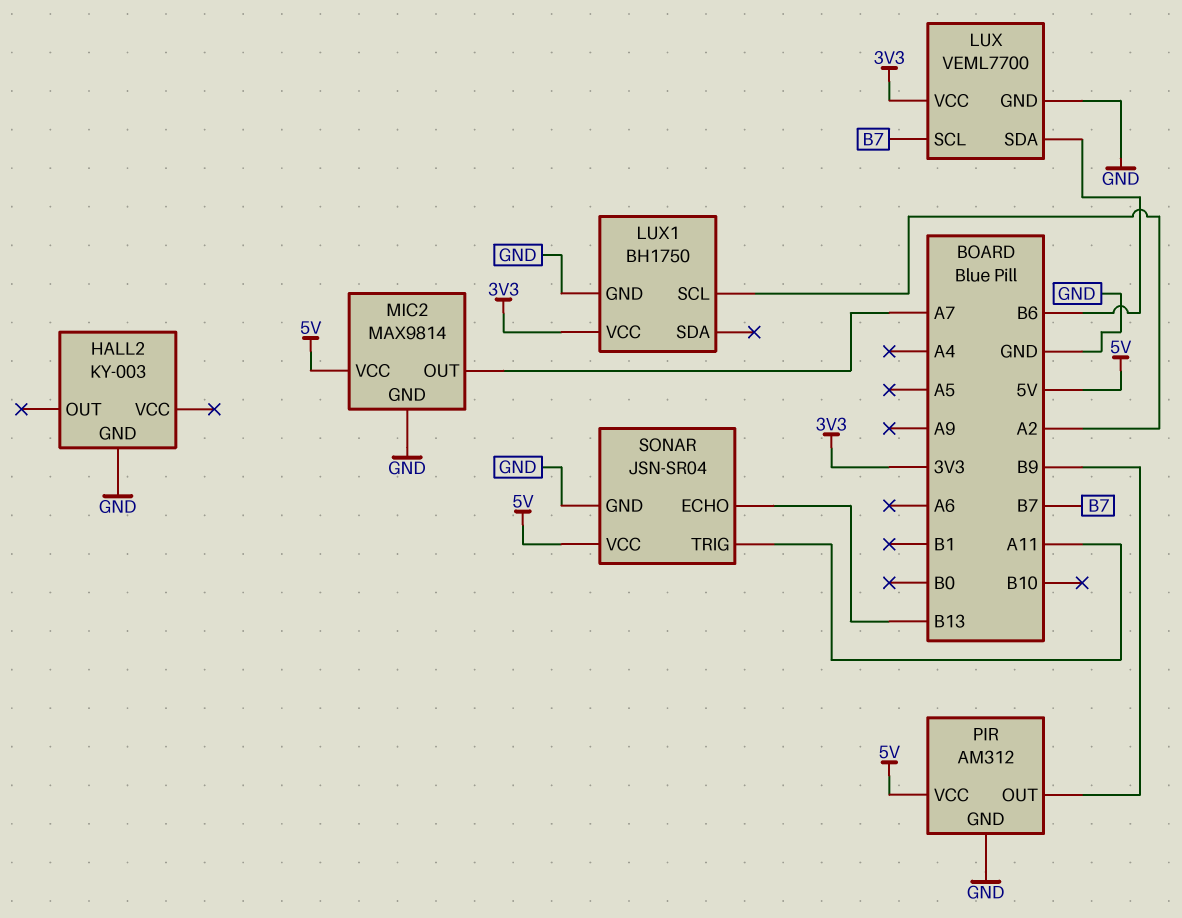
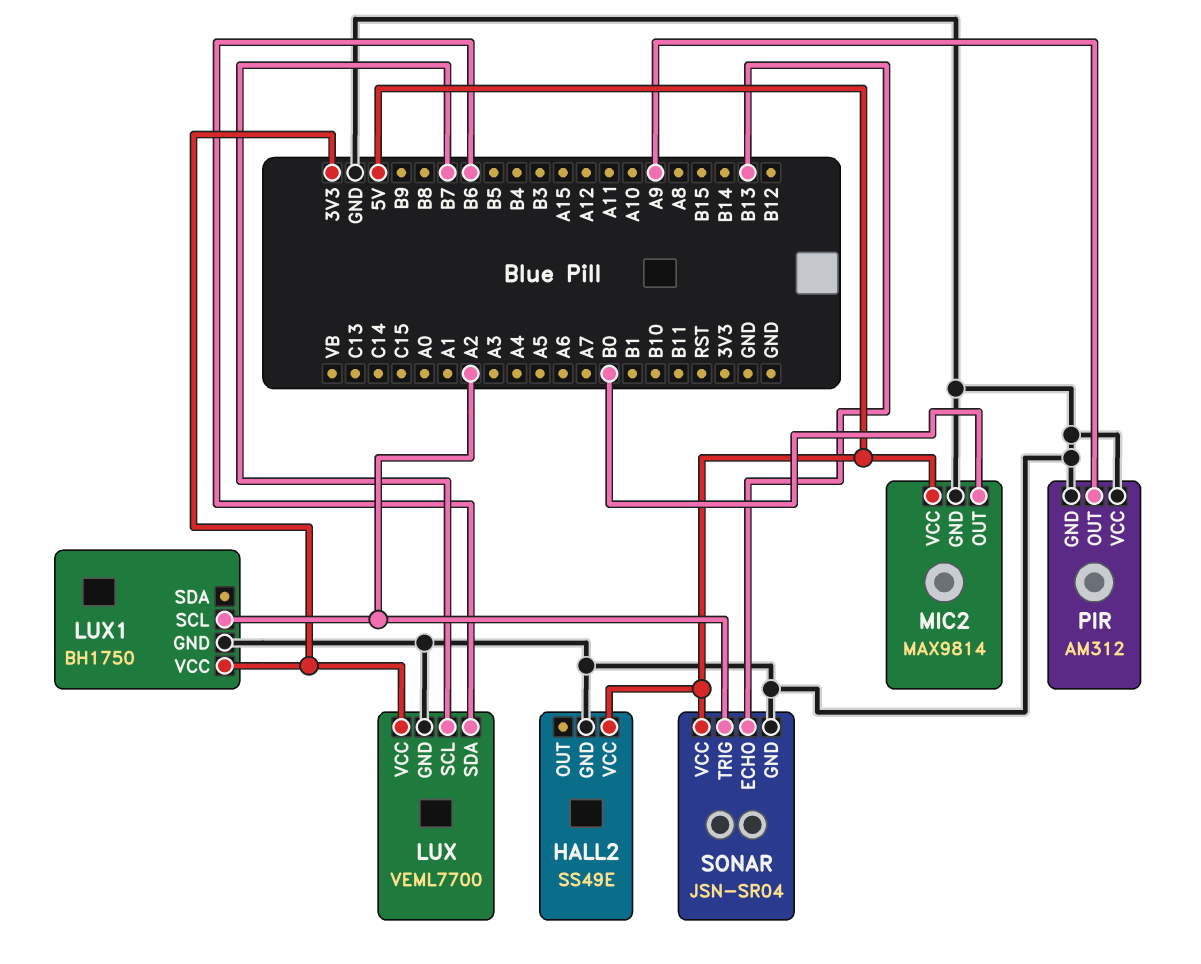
HALL2: KY-003 -> SS49E
HALL2 pin VCC: none -> 5V
MIC2 pin OUT: A7 -> B0
PIR pin OUT: B9 -> A9
PIR pin VCC: 5V -> GND
SONAR pin TRIG: A11 -> A2

